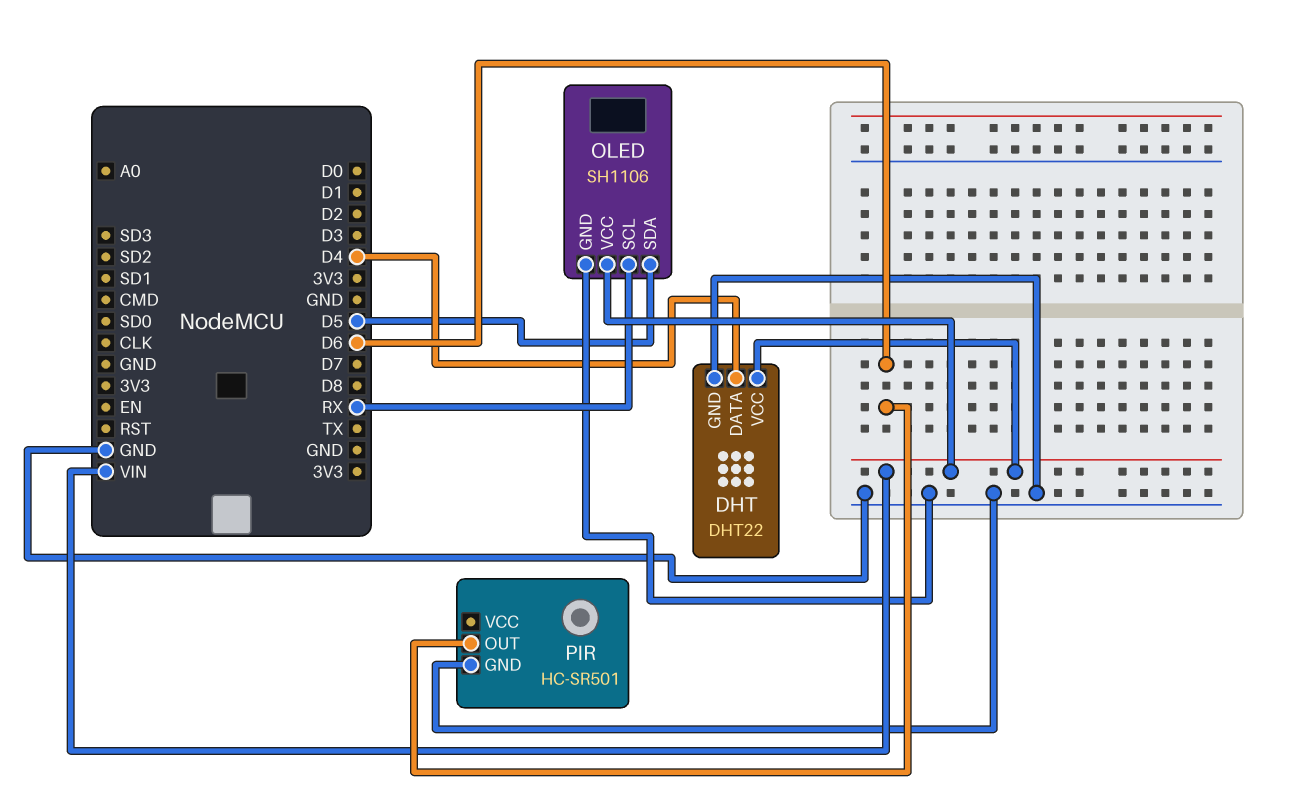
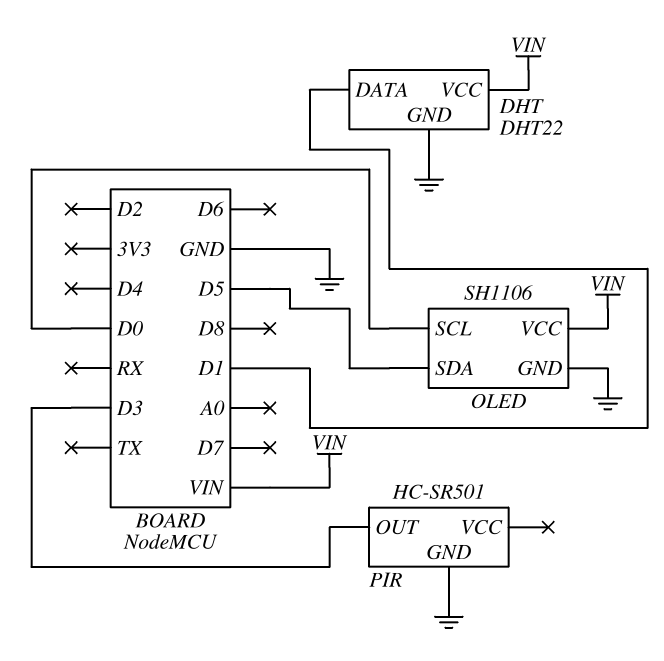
DHT pin DATA: D4 -> D1
OLED pin SCL: RX -> D0
PIR pin OUT: D6 -> D3

